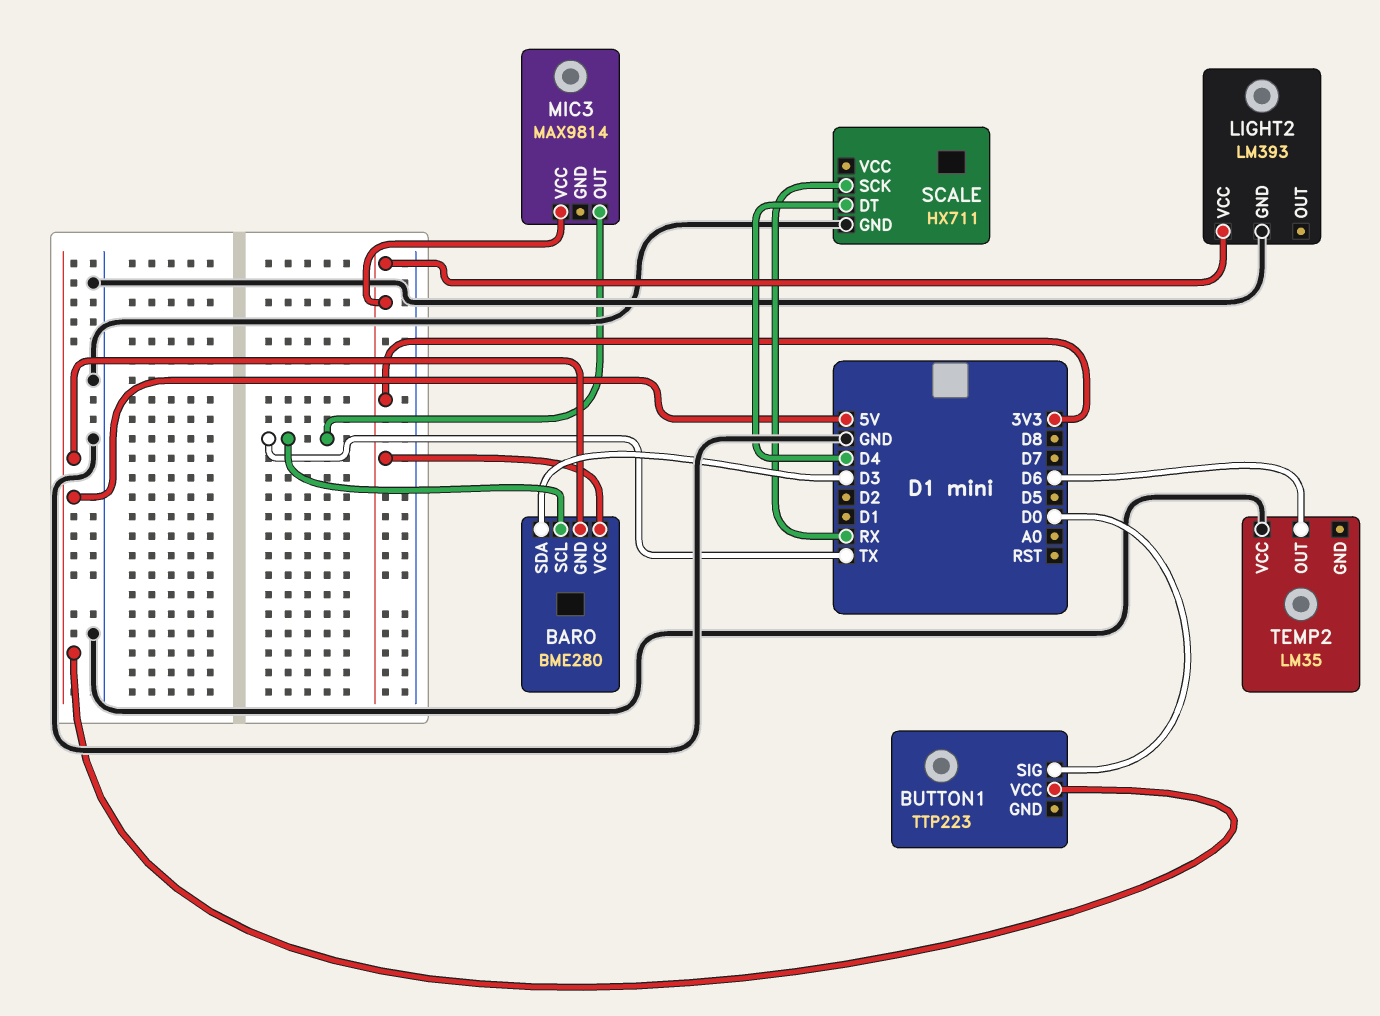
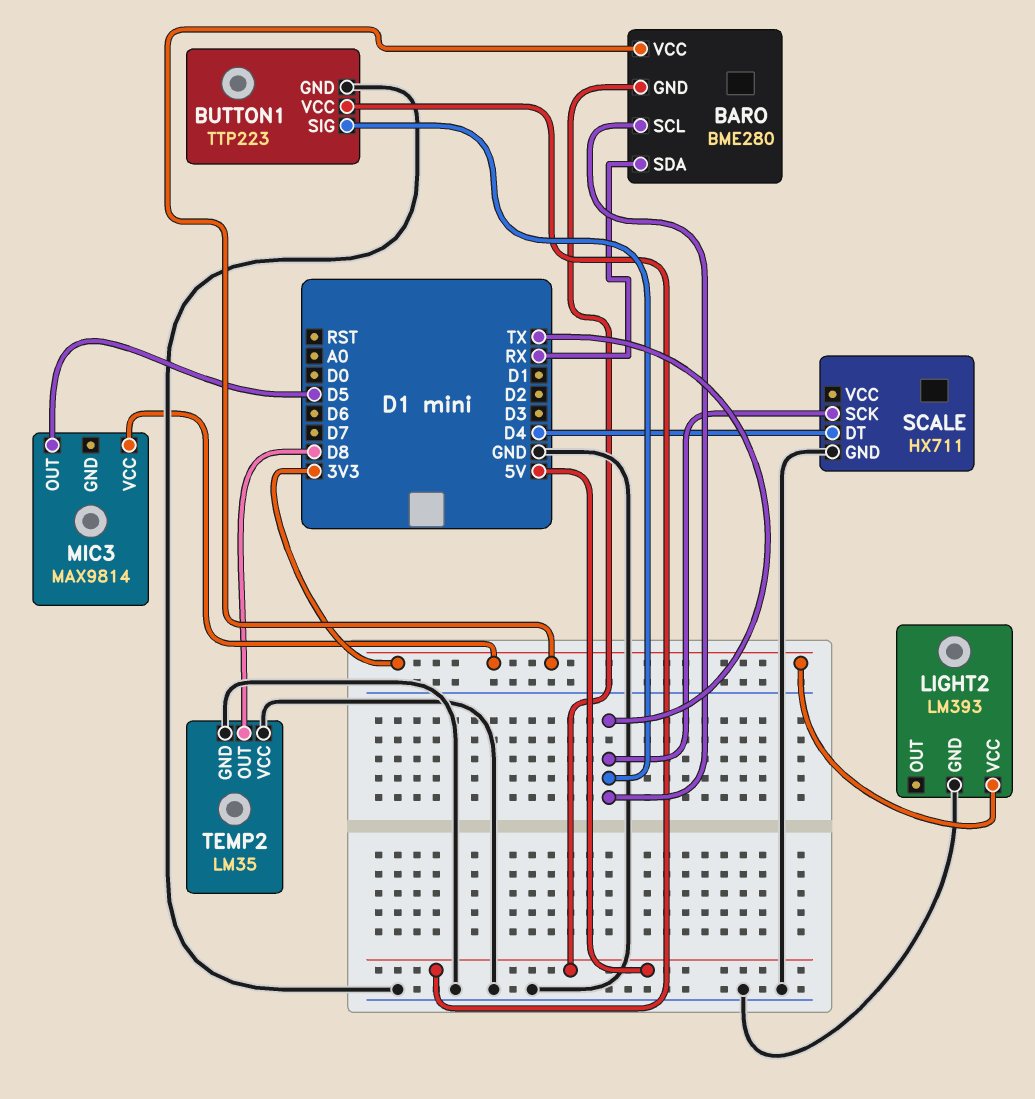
BARO pin SDA: D3 -> RX
BUTTON1 pin GND: none -> GND
BUTTON1 pin SIG: D0 -> TX
MIC3 pin OUT: TX -> D5
SCALE pin SCK: RX -> TX
TEMP2 pin GND: none -> GND
TEMP2 pin OUT: D6 -> D8

